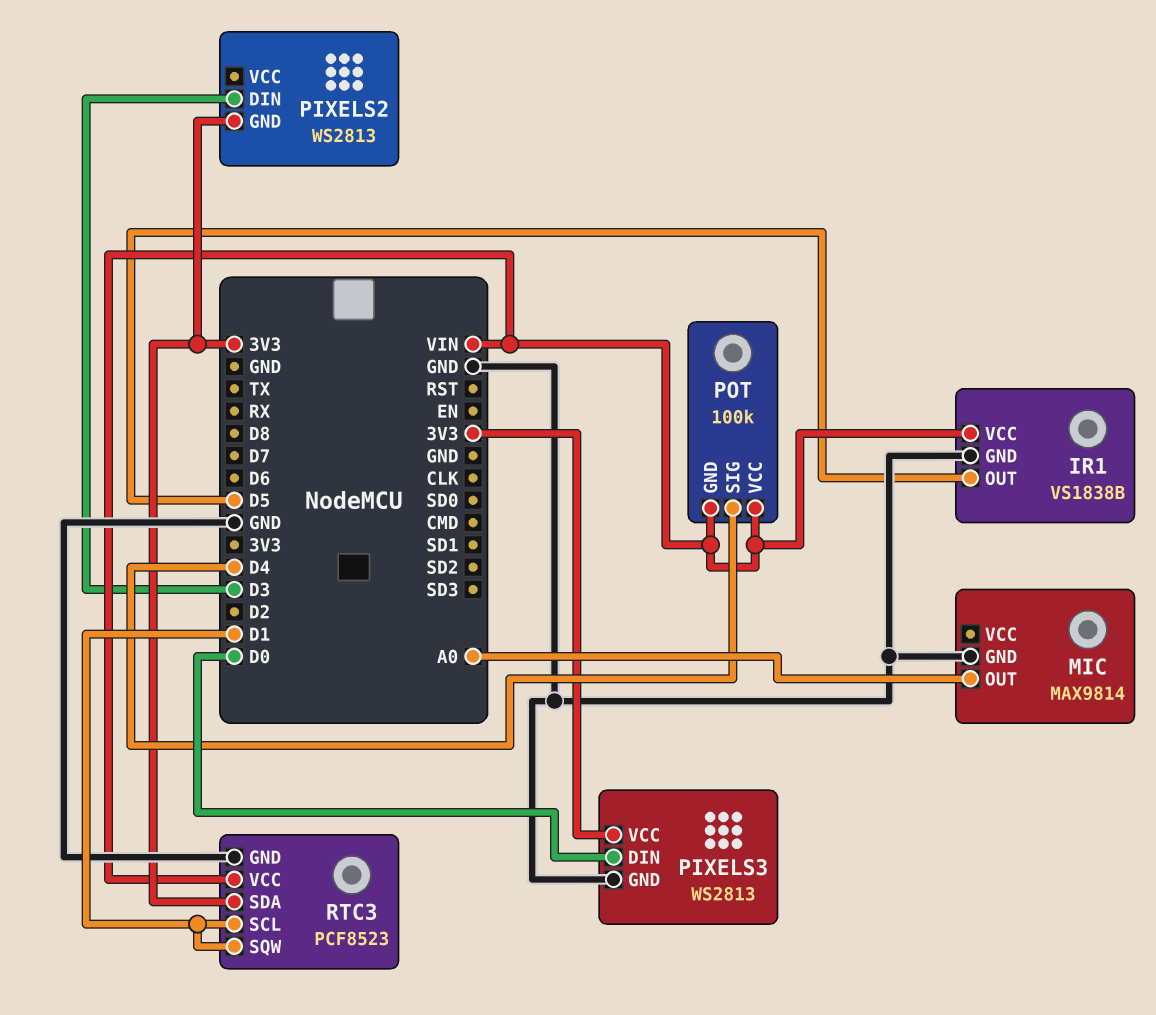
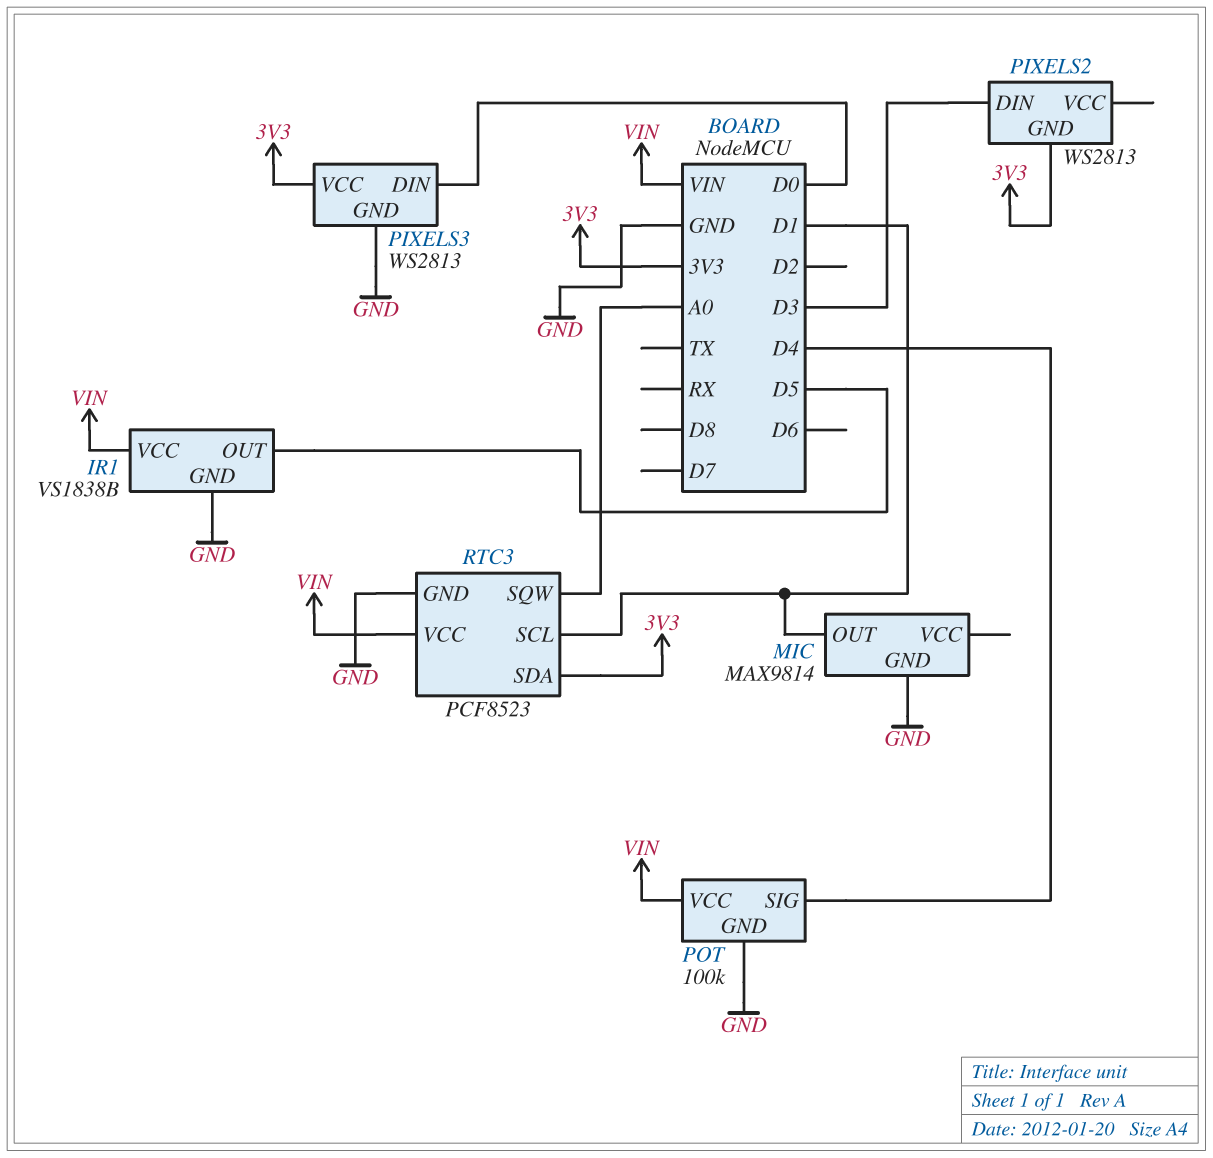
MIC pin OUT: A0 -> D1
POT pin GND: VIN -> GND
RTC3 pin SQW: D1 -> A0

